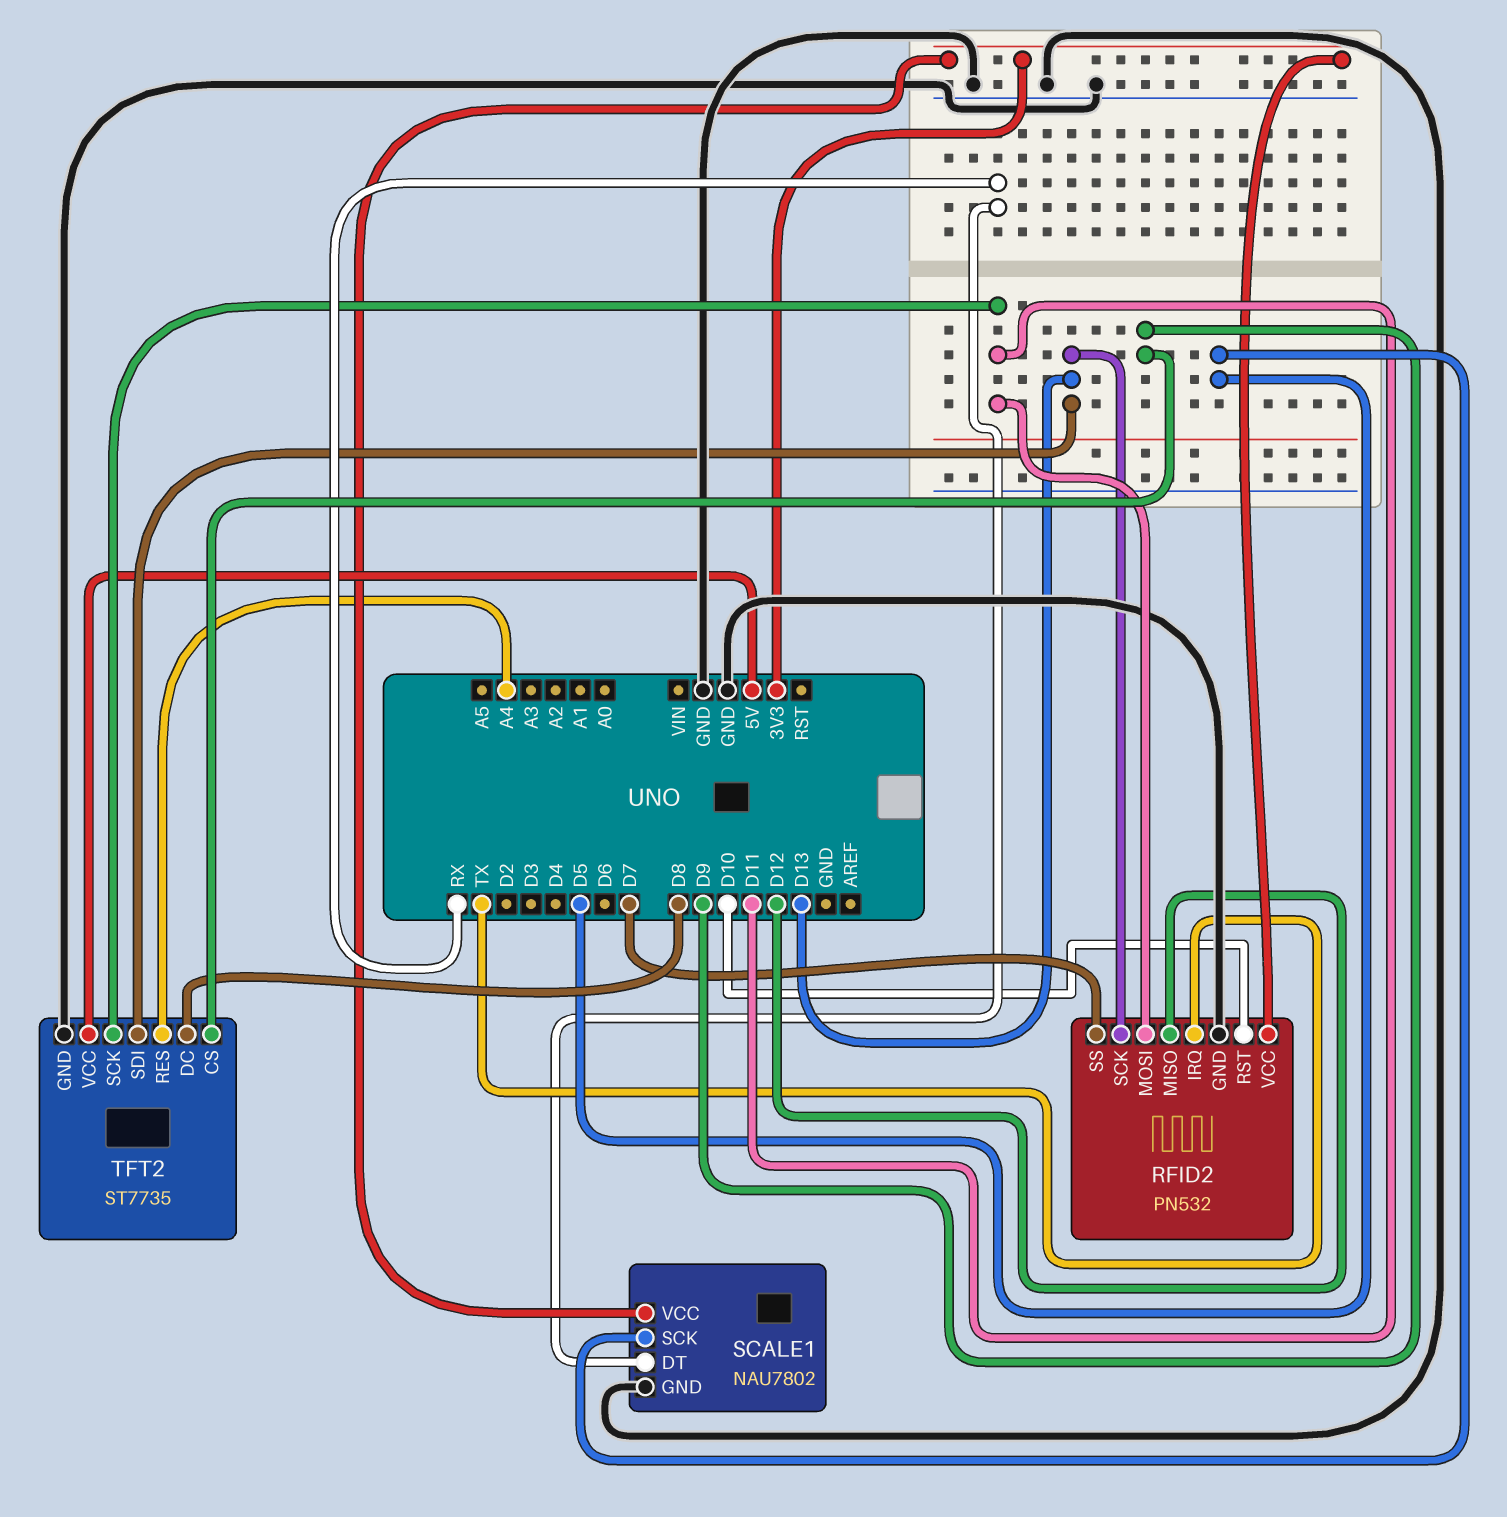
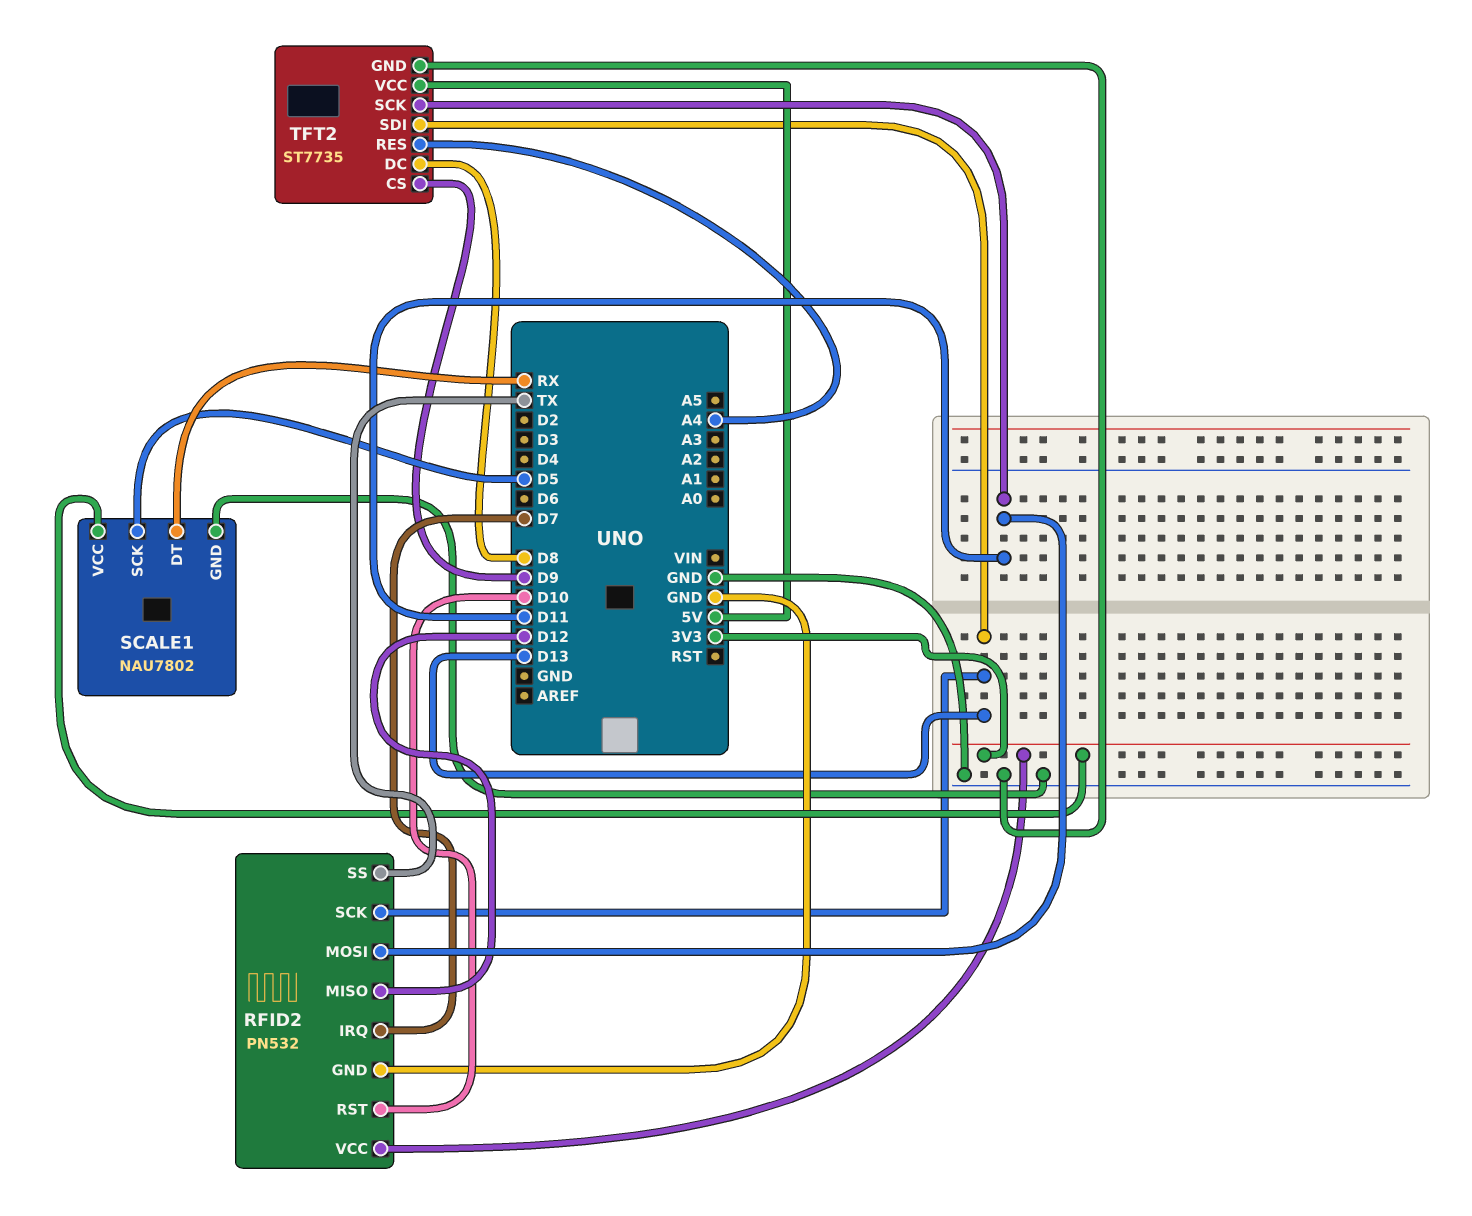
RFID2 pin IRQ: TX -> D7
RFID2 pin SS: D7 -> TX

